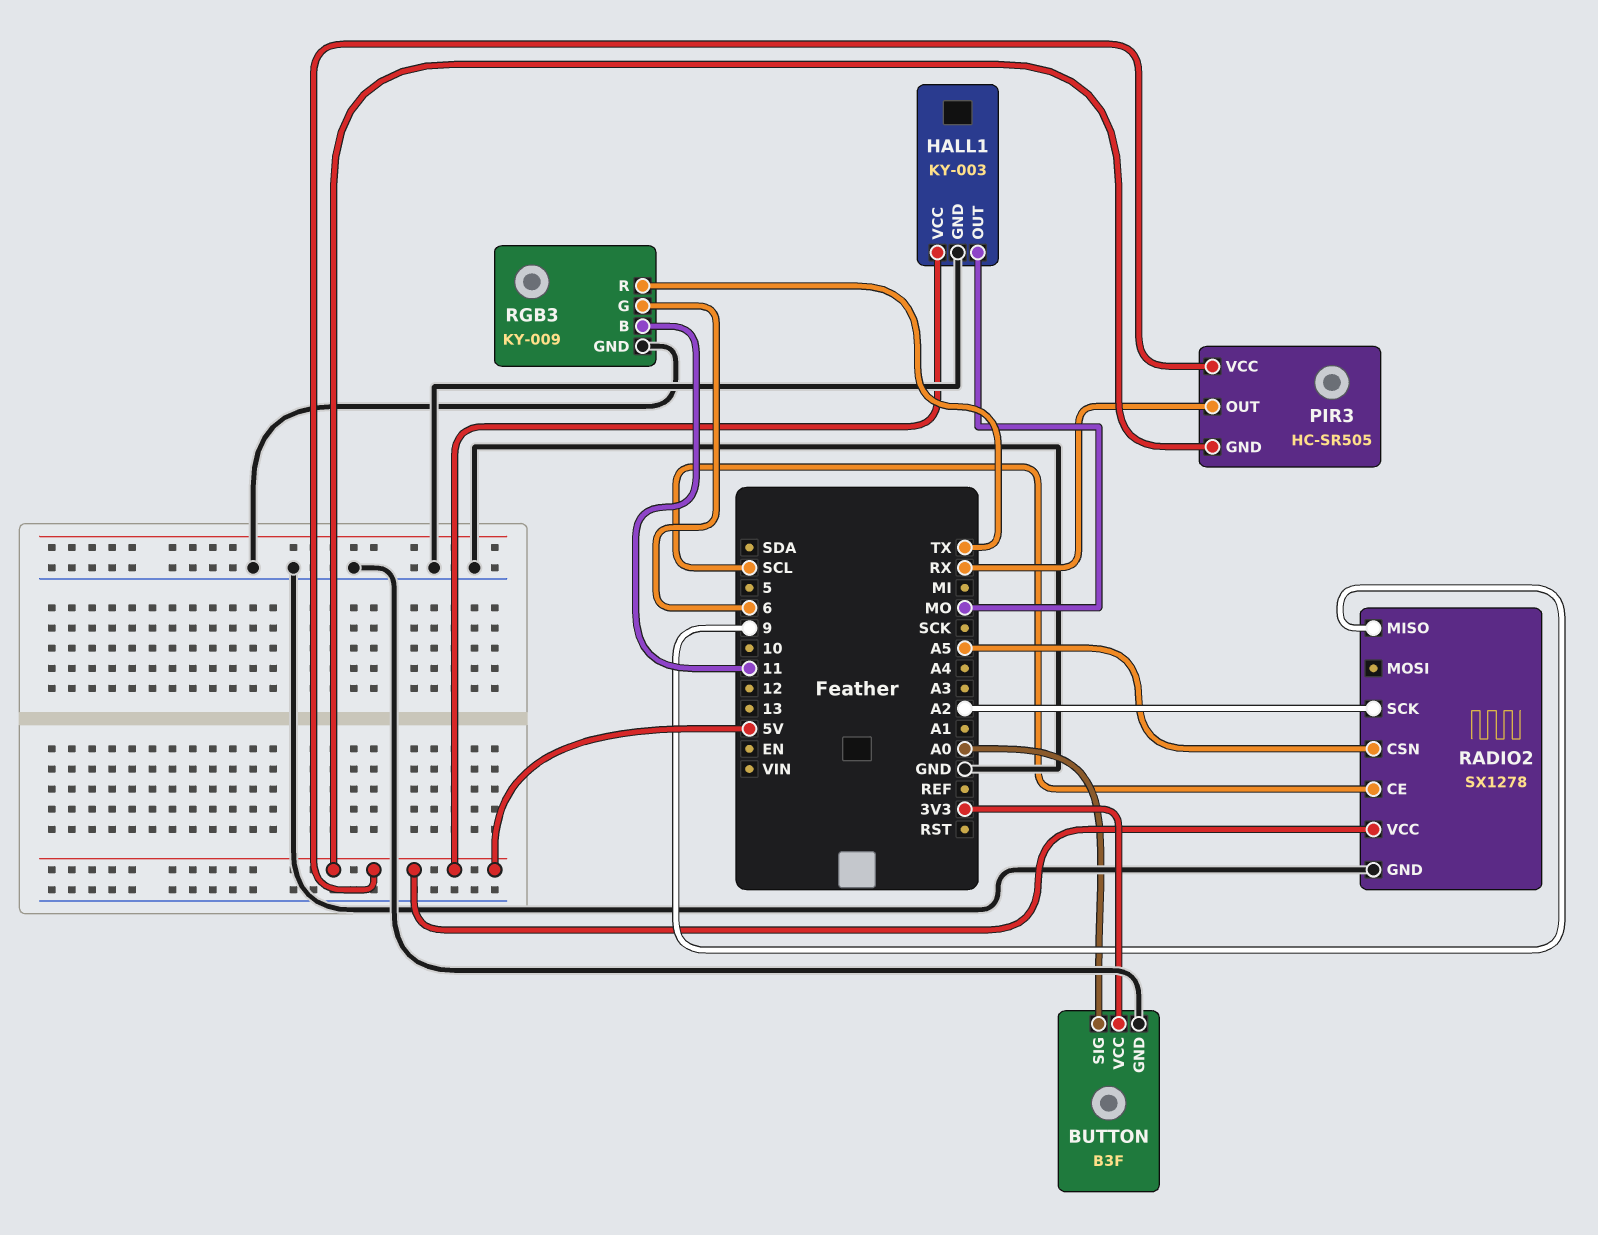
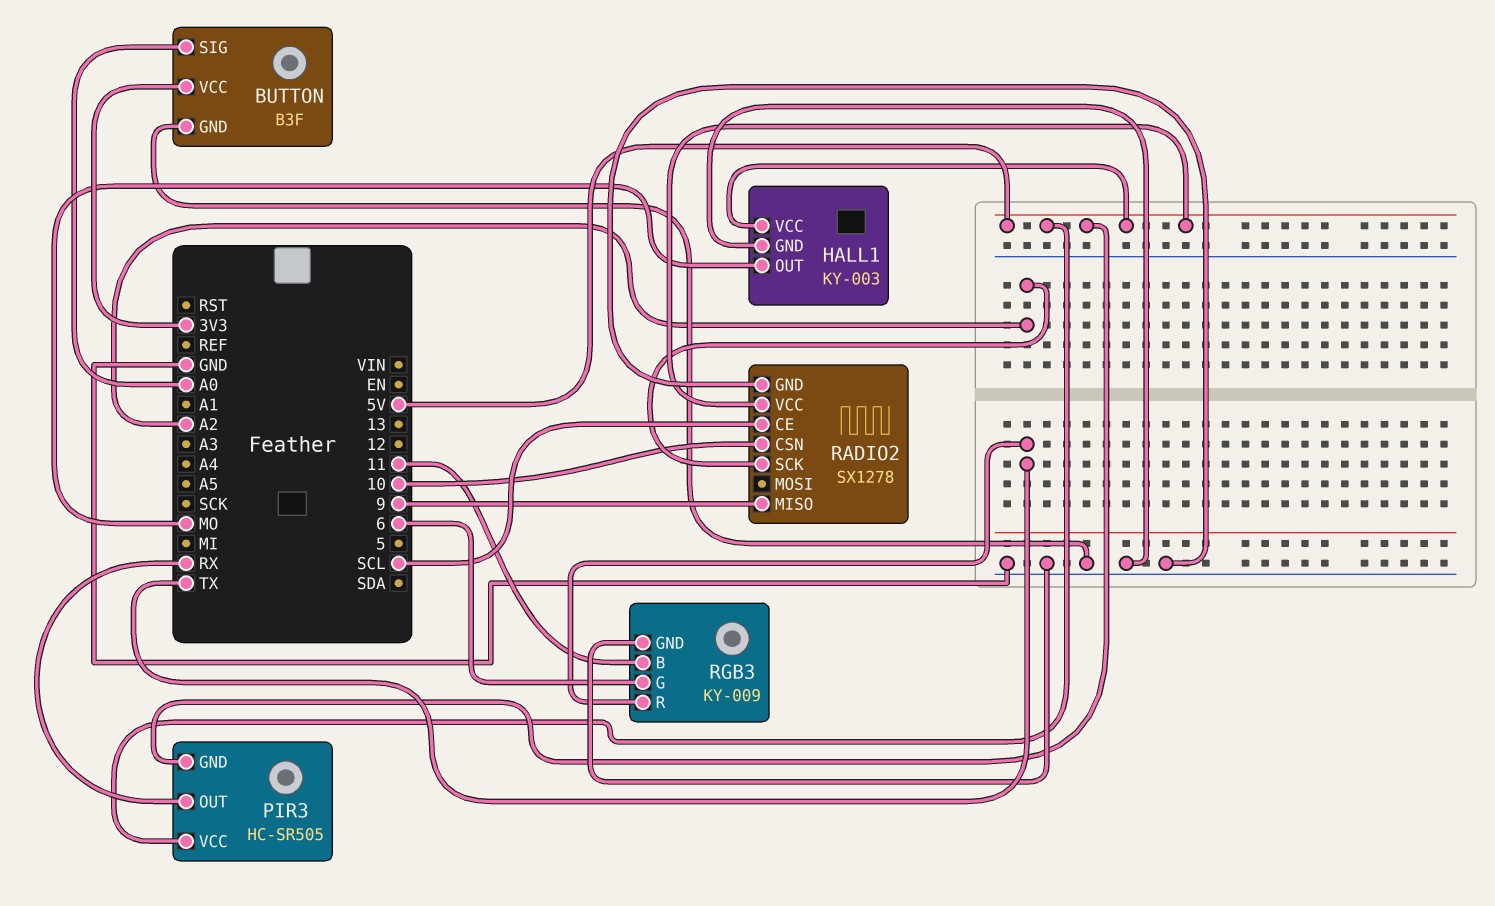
RADIO2 pin CSN: A5 -> 10

